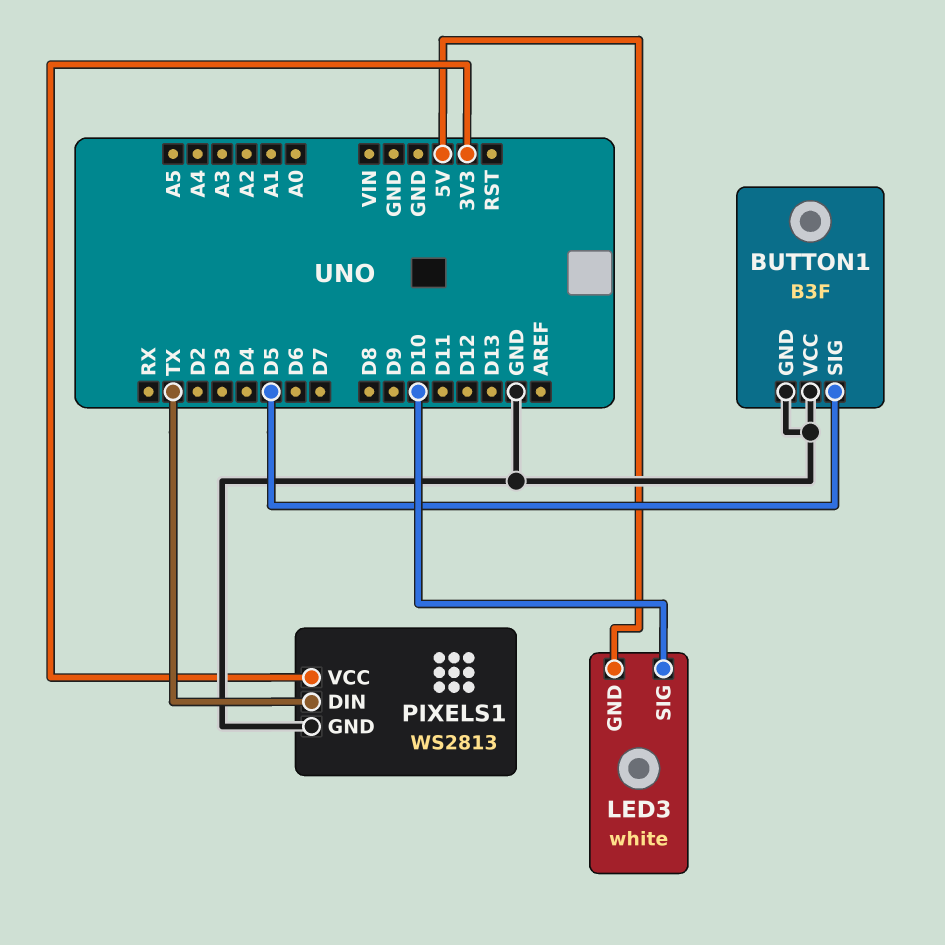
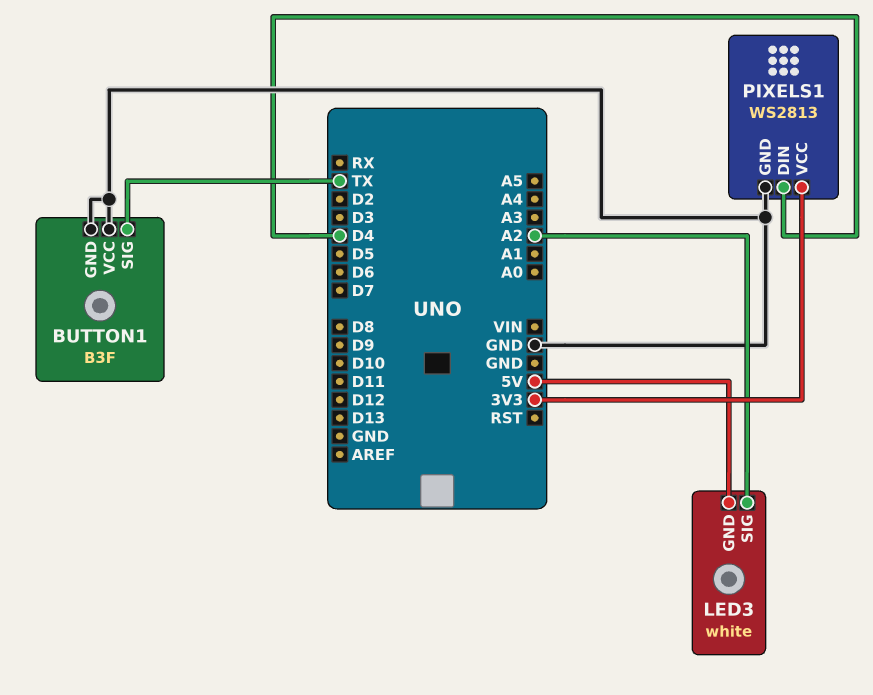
BUTTON1 pin SIG: D5 -> TX
LED3 pin SIG: D10 -> A2
PIXELS1 pin DIN: TX -> D4

